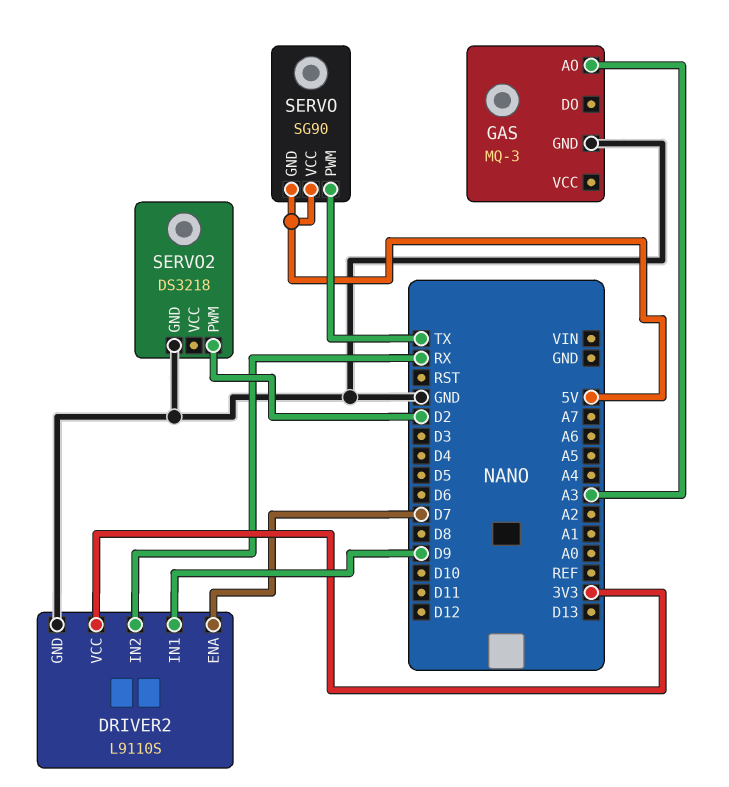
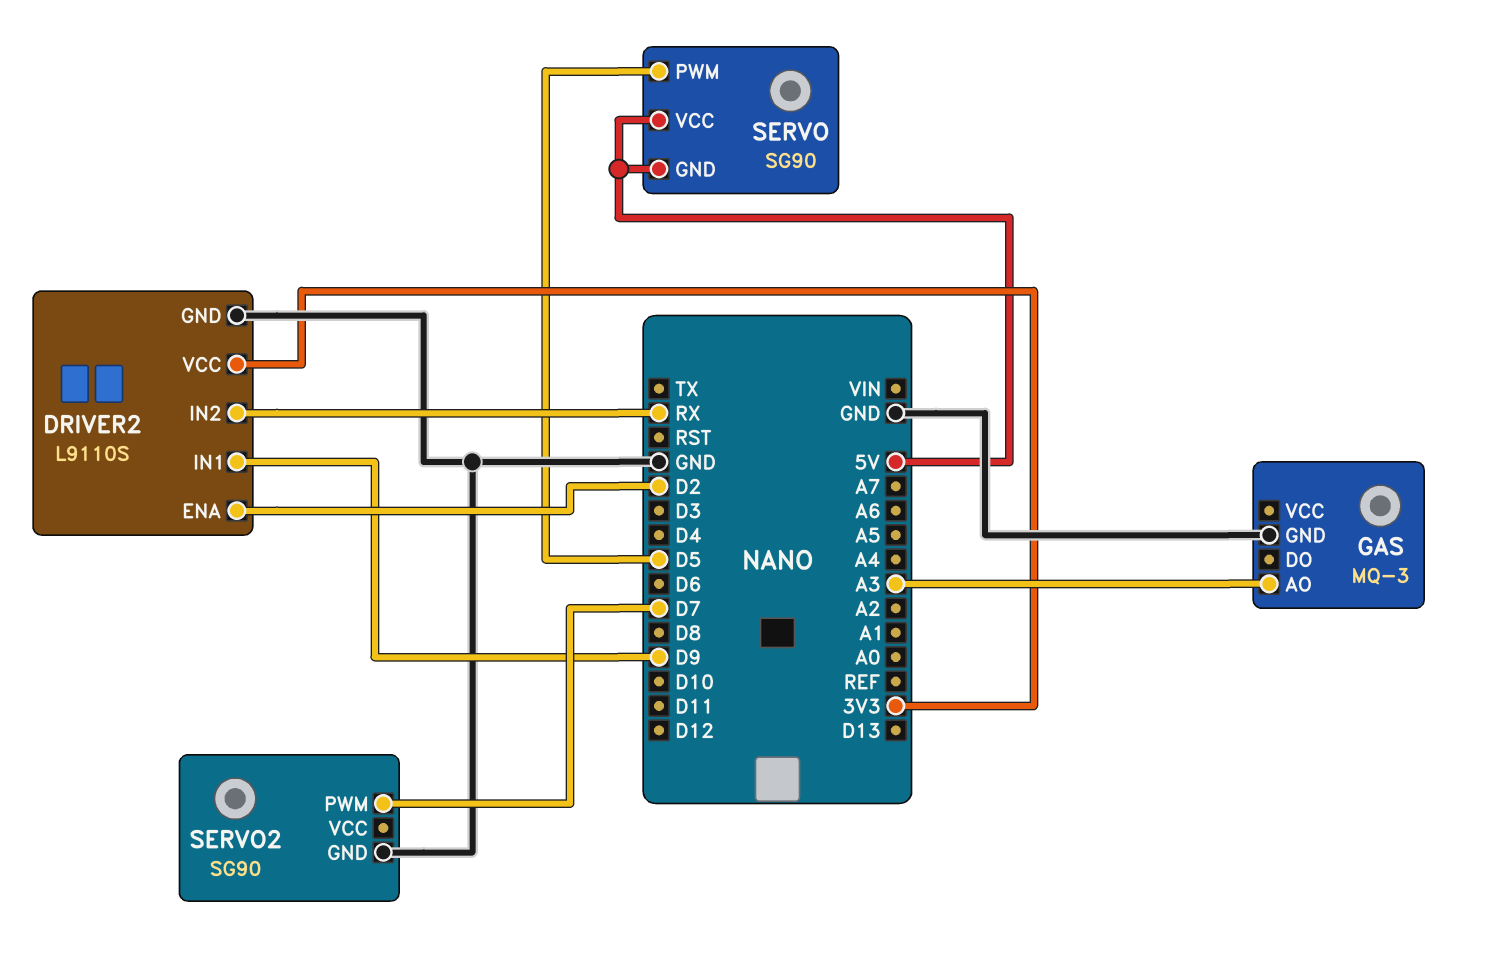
DRIVER2 pin ENA: D7 -> D2
SERVO pin PWM: TX -> D5
SERVO2: DS3218 -> SG90
SERVO2 pin PWM: D2 -> D7

